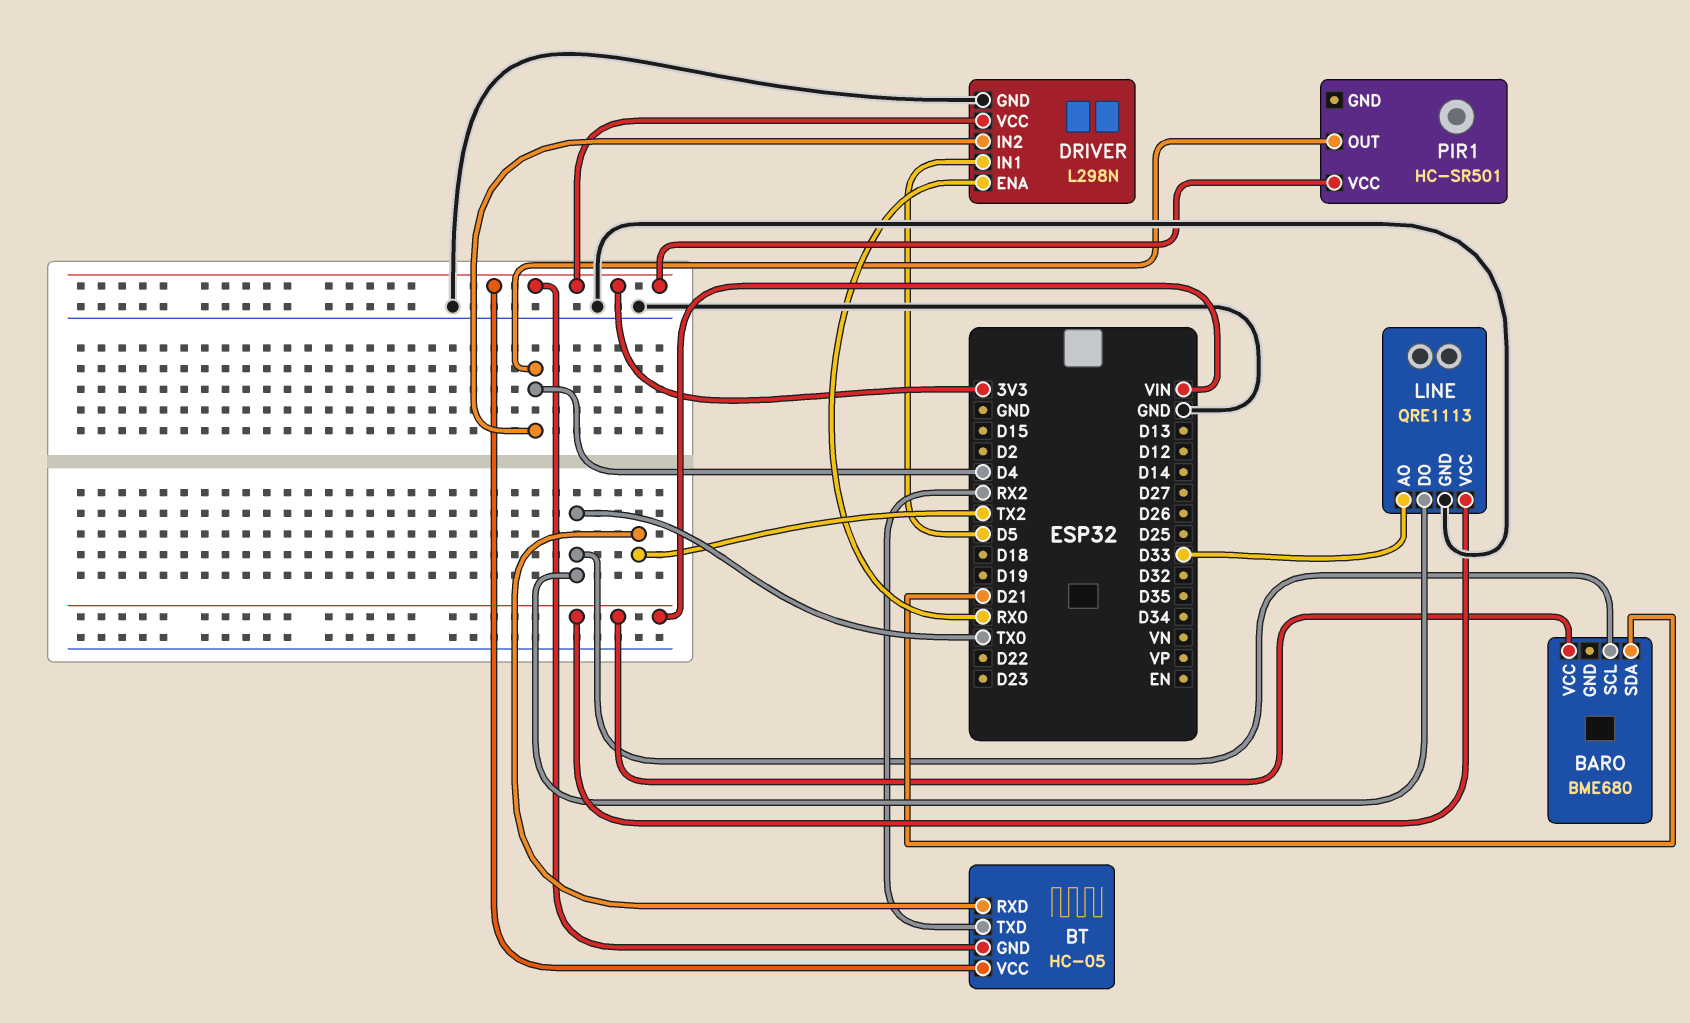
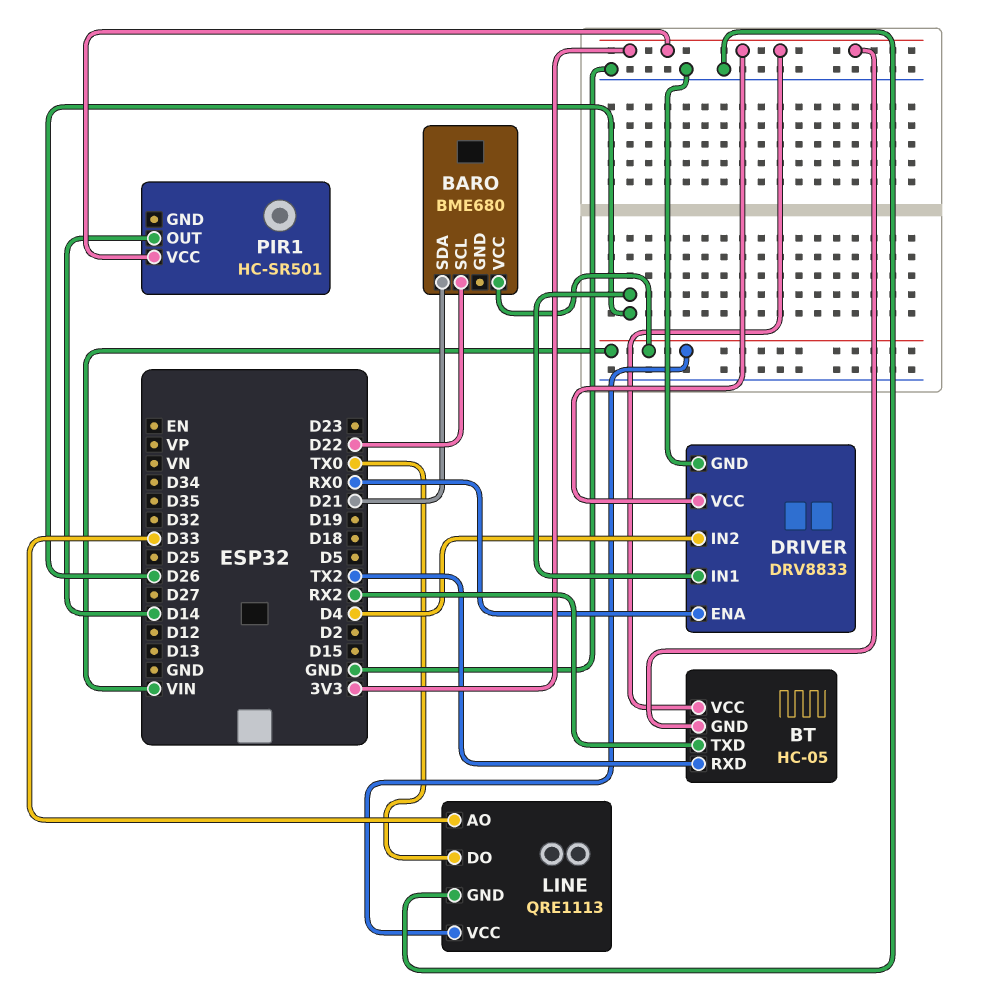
BARO pin SCL: TX0 -> D22
DRIVER: L298N -> DRV8833
DRIVER pin IN1: D5 -> D26
PIR1 pin OUT: D4 -> D14

